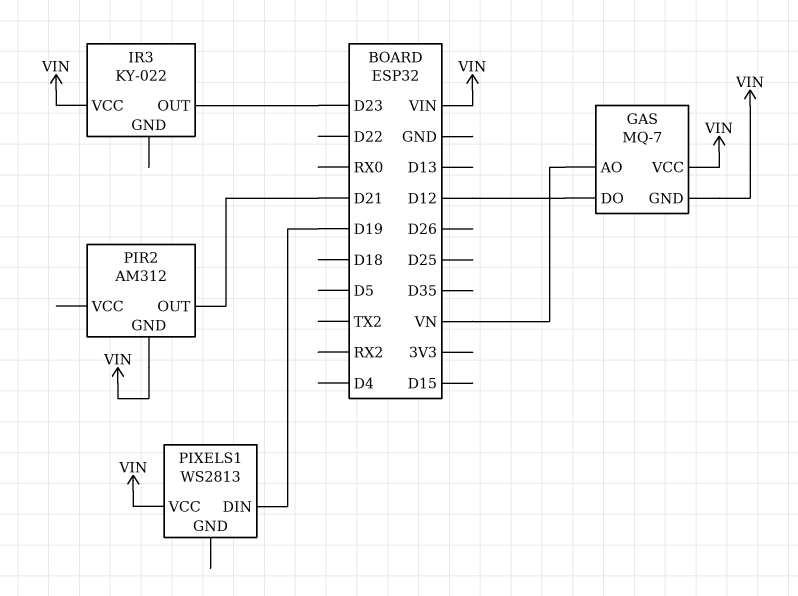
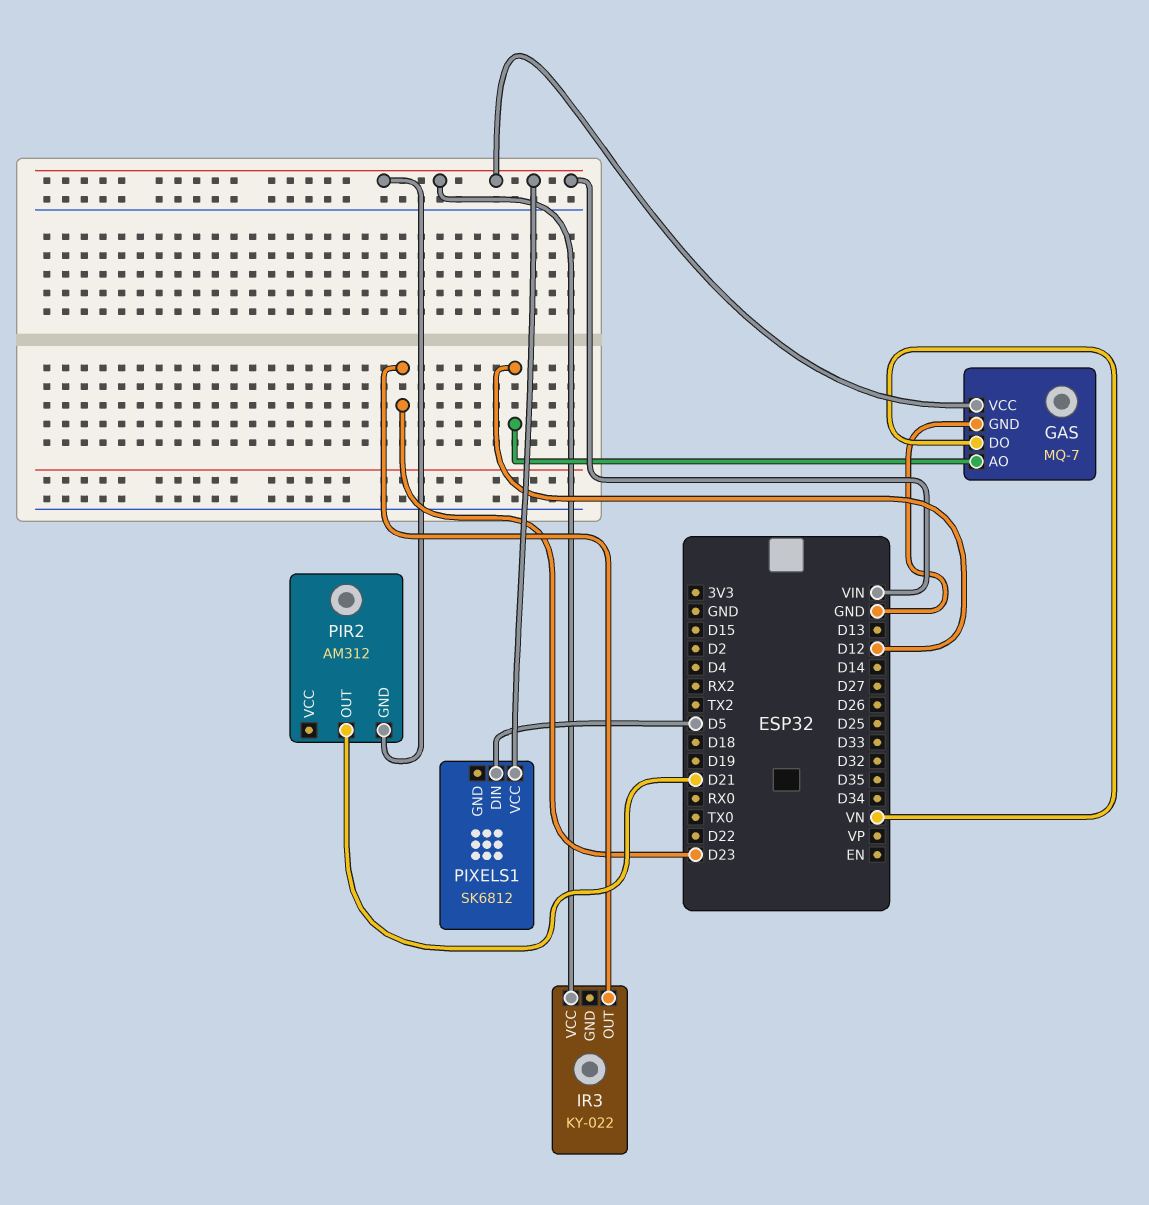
GAS pin AO: VN -> D12
GAS pin DO: D12 -> VN
GAS pin GND: VIN -> GND
PIXELS1: WS2813 -> SK6812
PIXELS1 pin DIN: D19 -> D5

